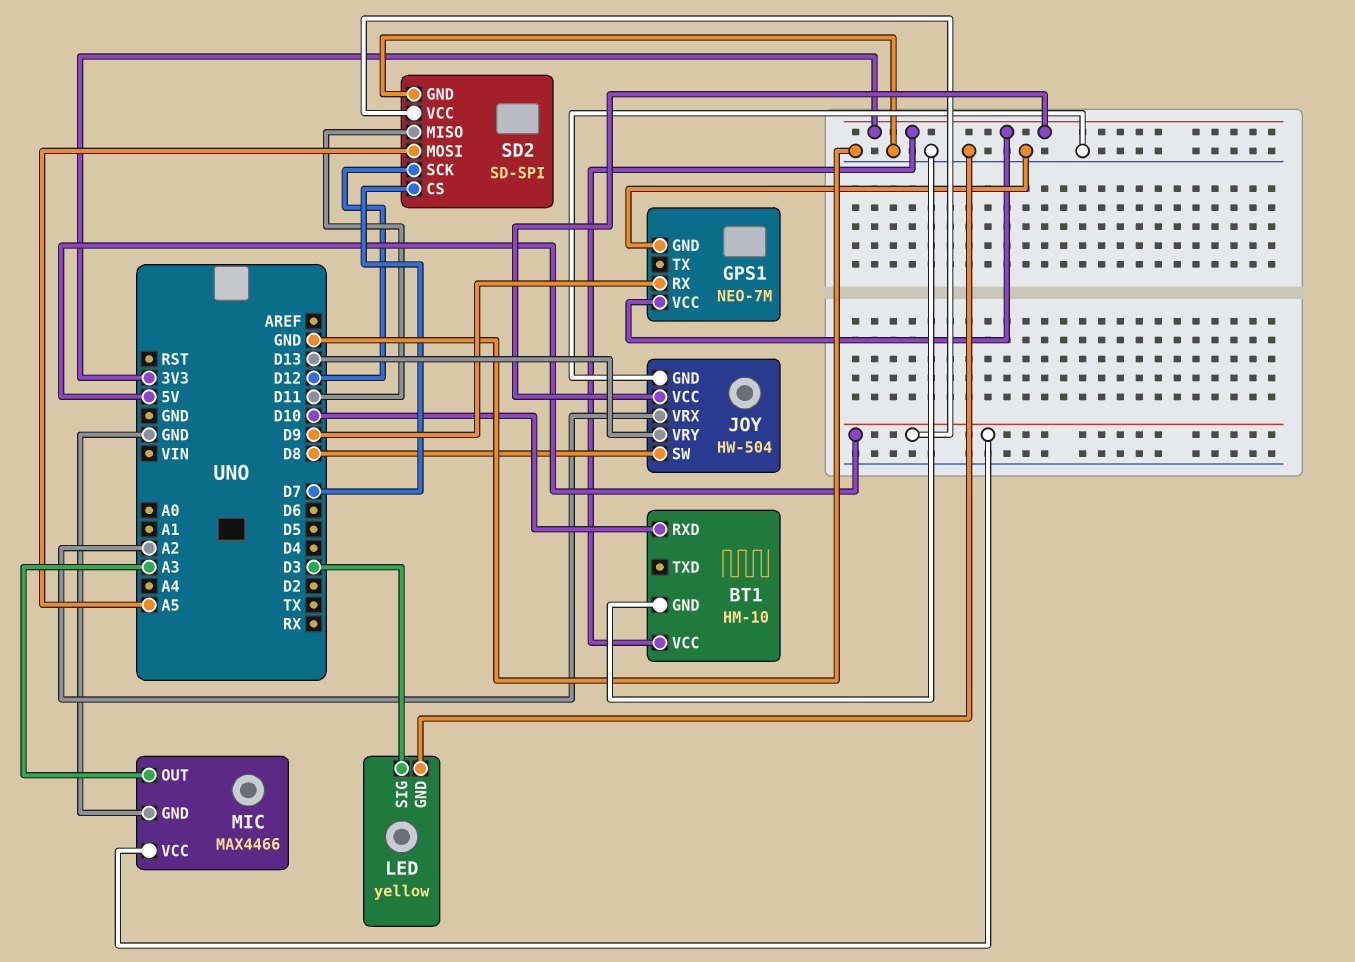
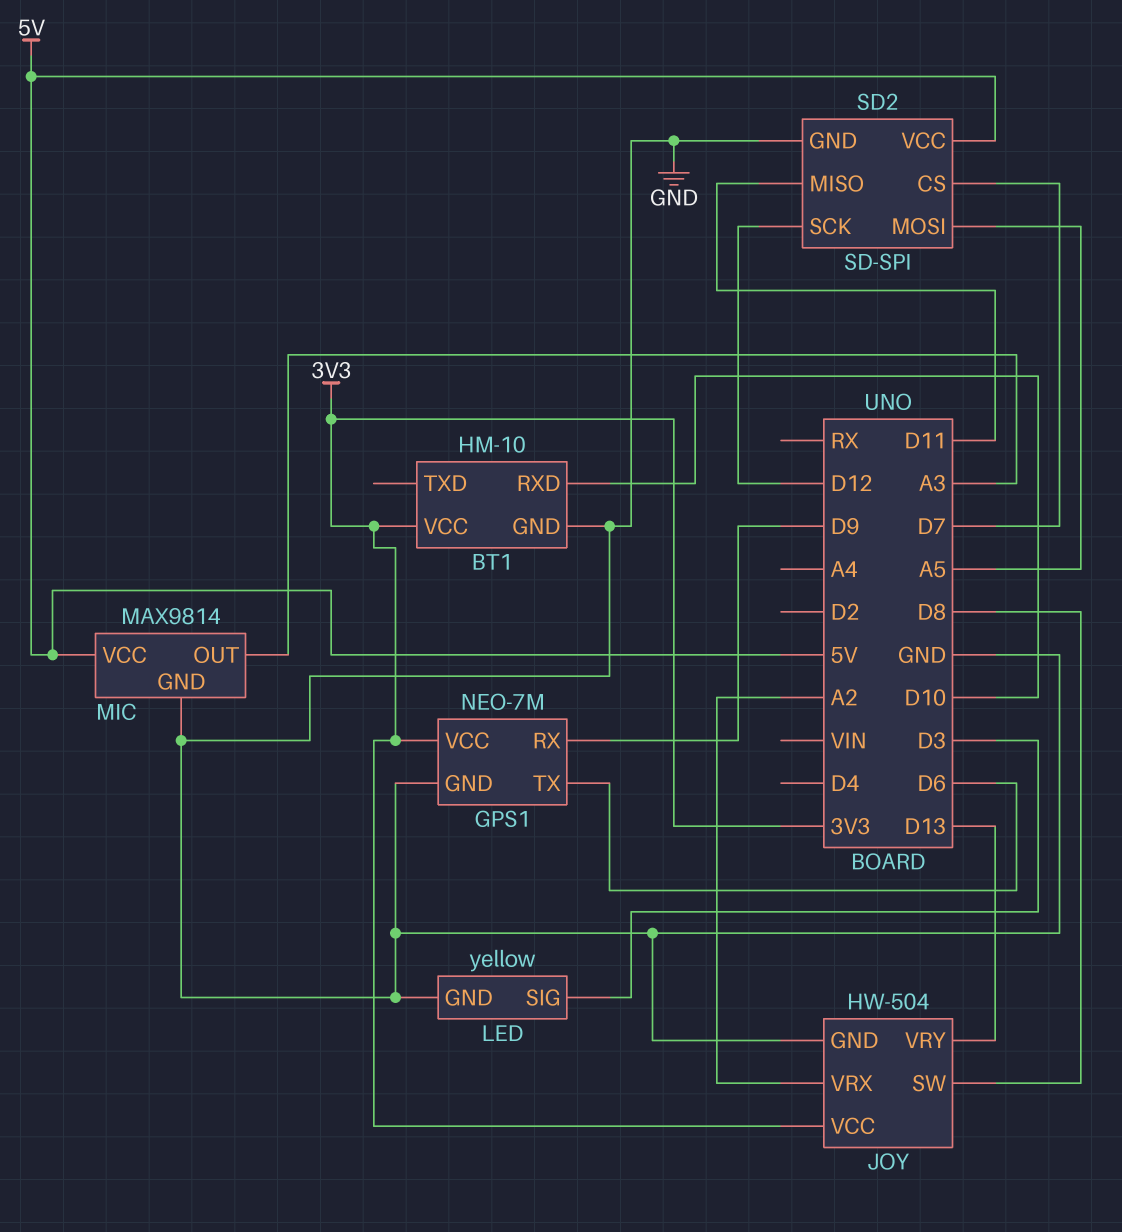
GPS1 pin TX: none -> D6
MIC: MAX4466 -> MAX9814

